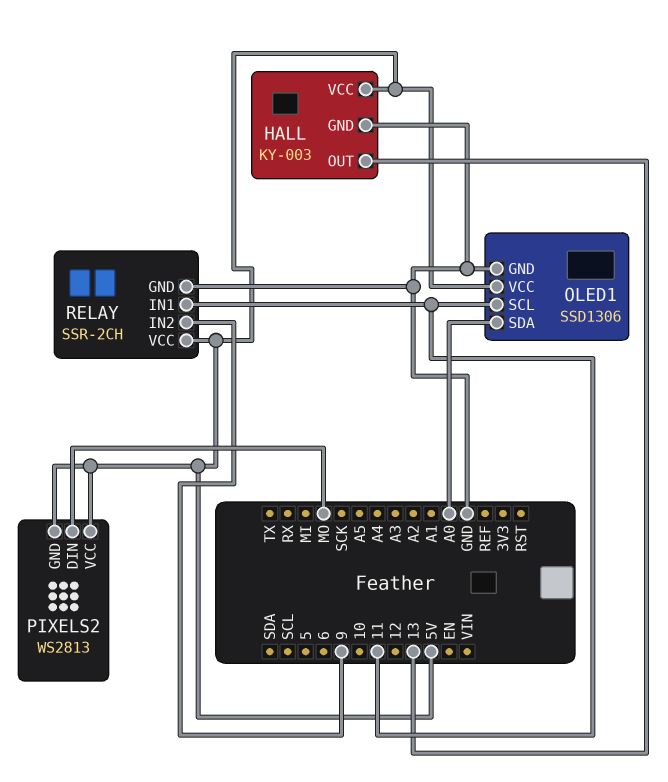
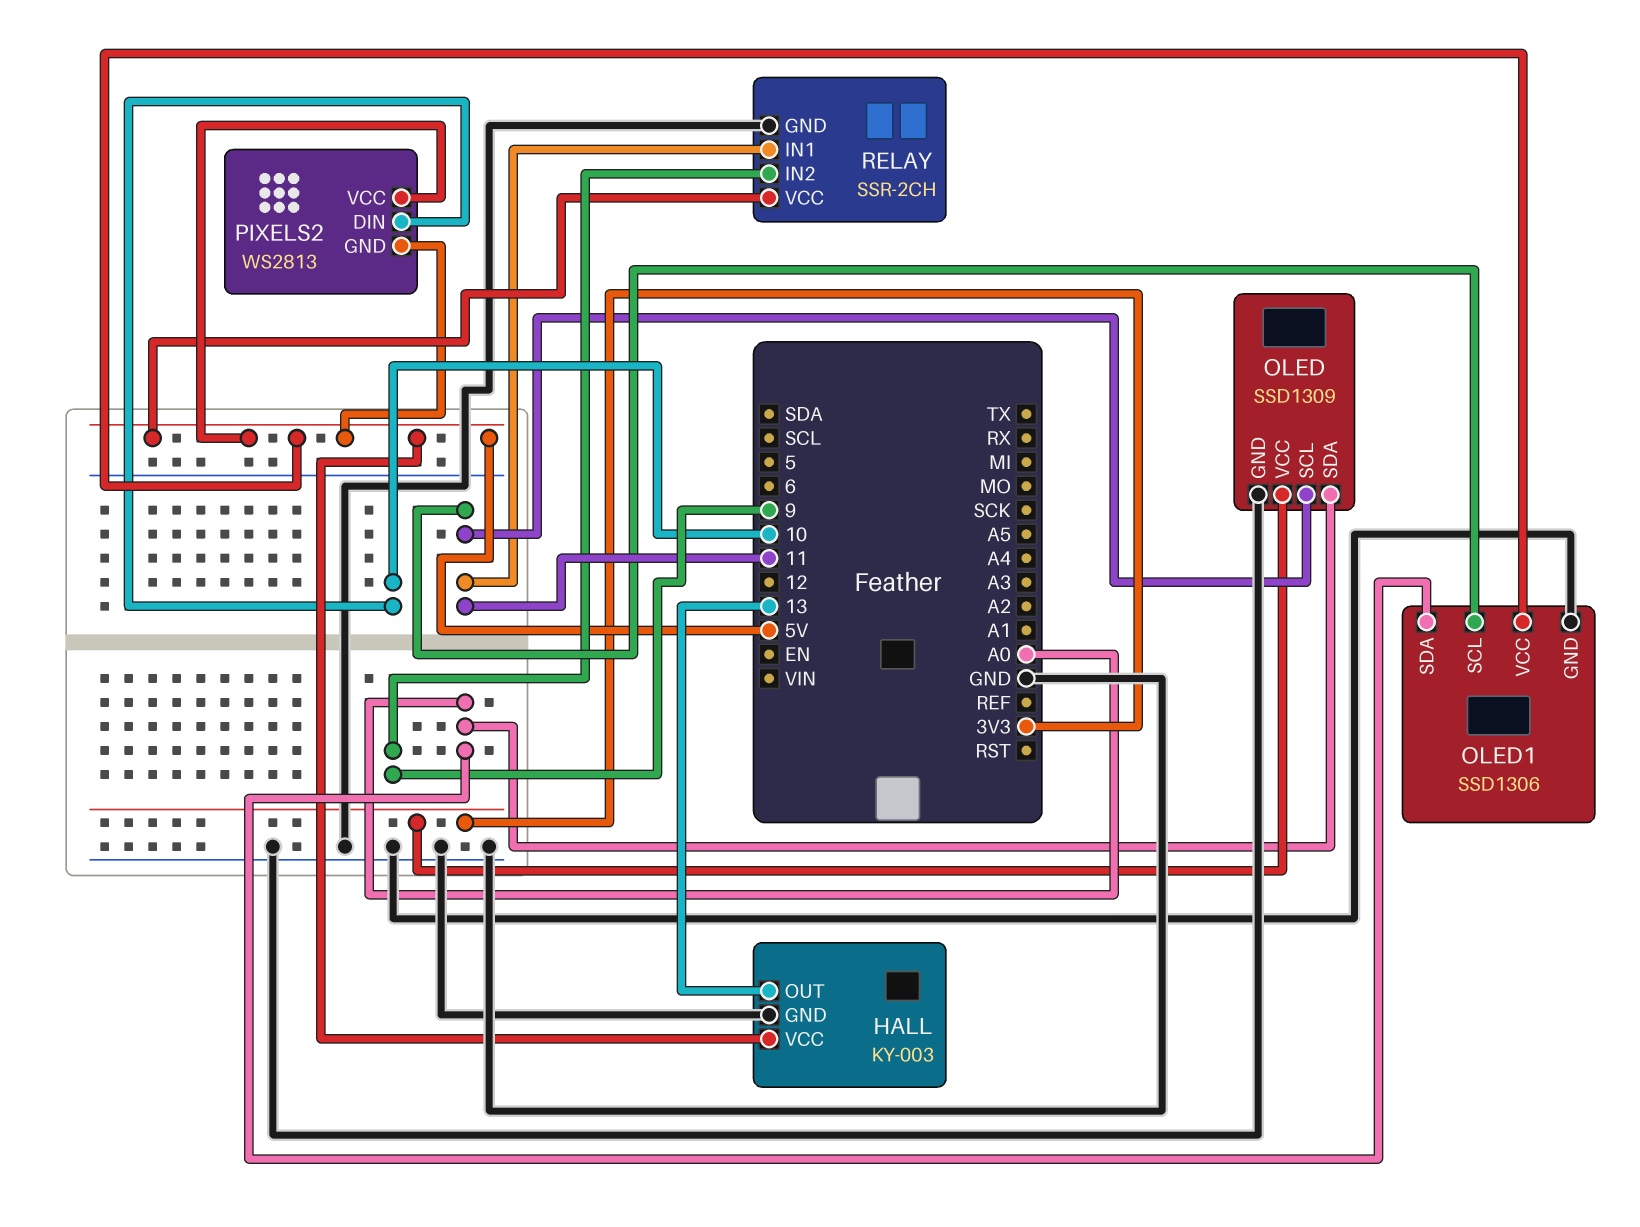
OLED: none -> SSD1309
OLED pin GND: none -> GND
OLED pin SCL: none -> 11
OLED pin SDA: none -> A0
OLED pin VCC: none -> 3V3
PIXELS2 pin DIN: MO -> 10

